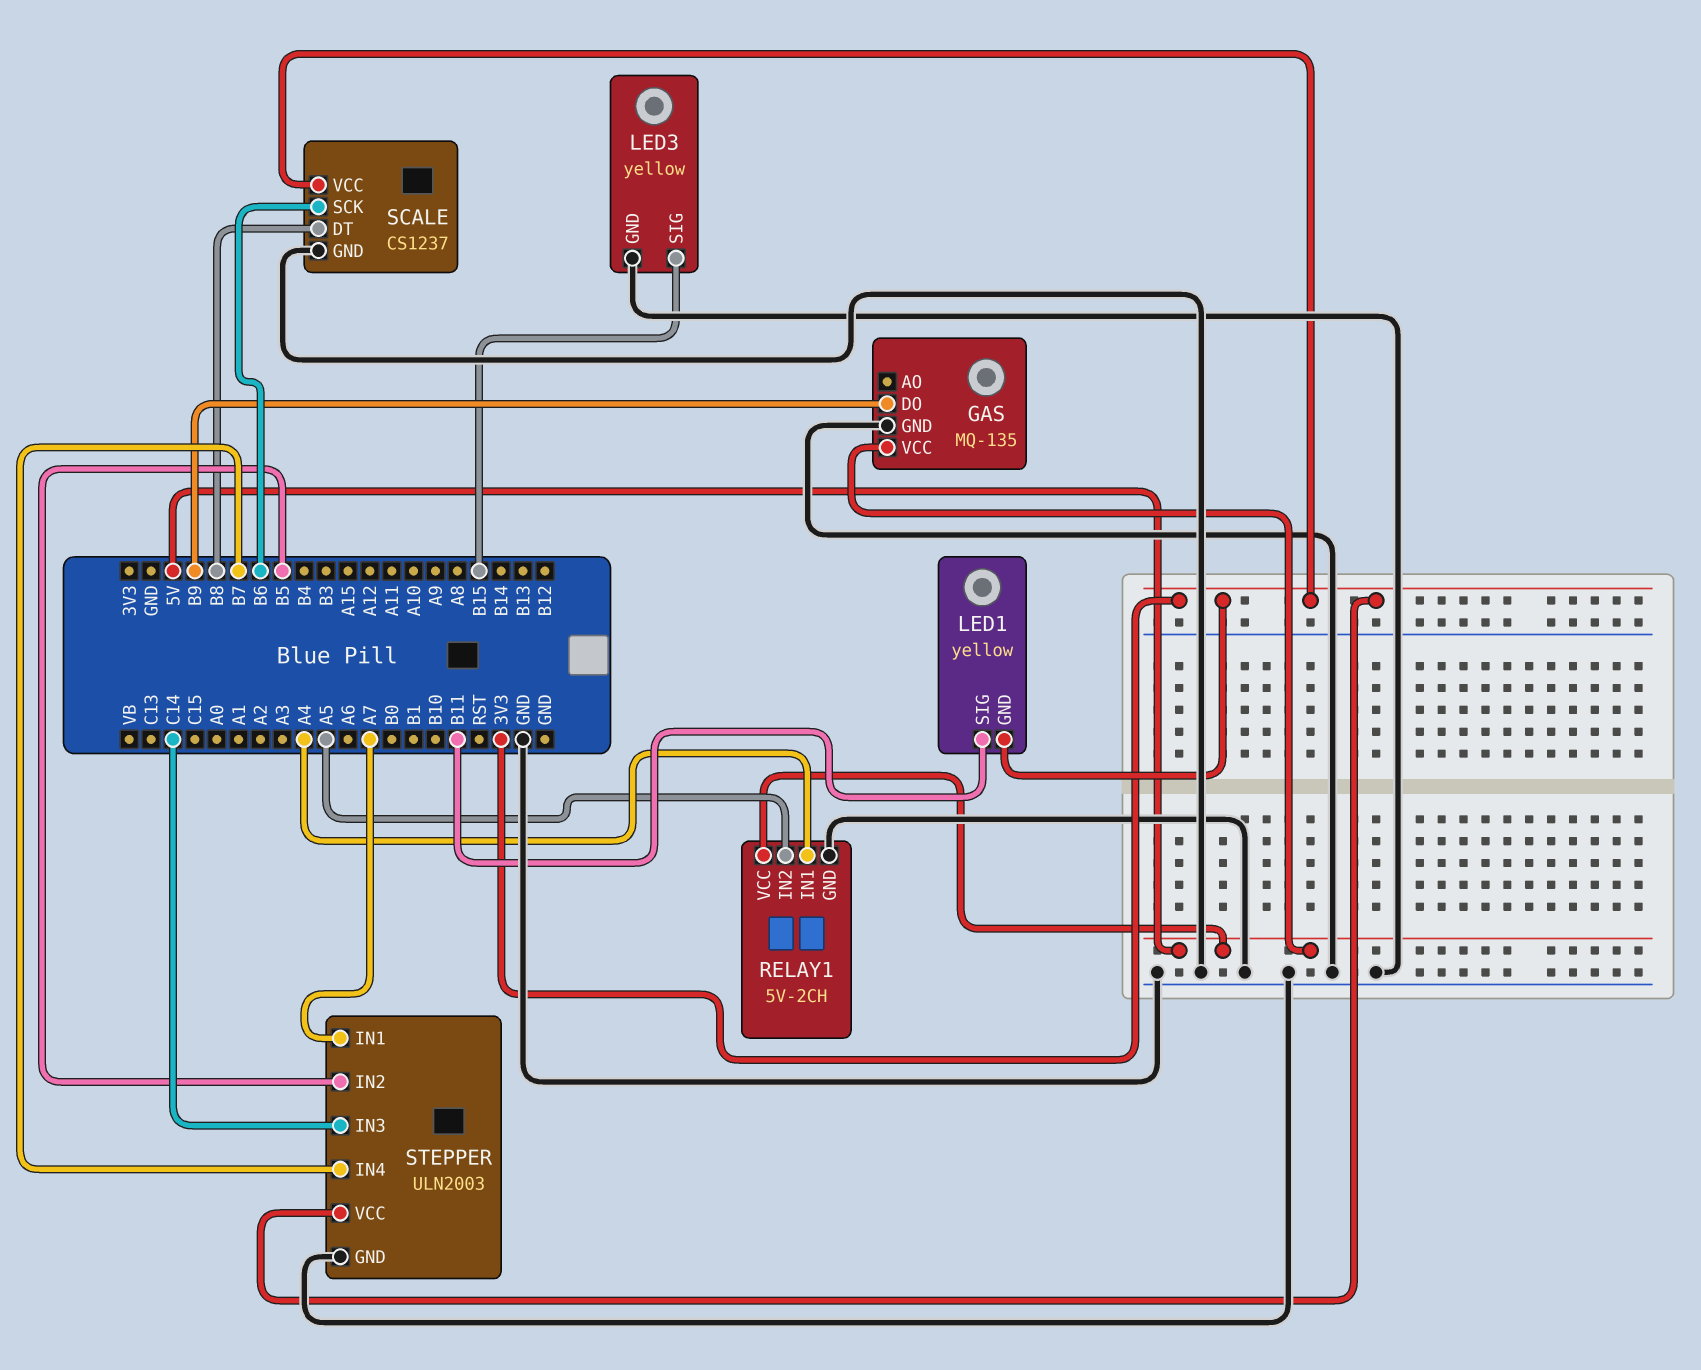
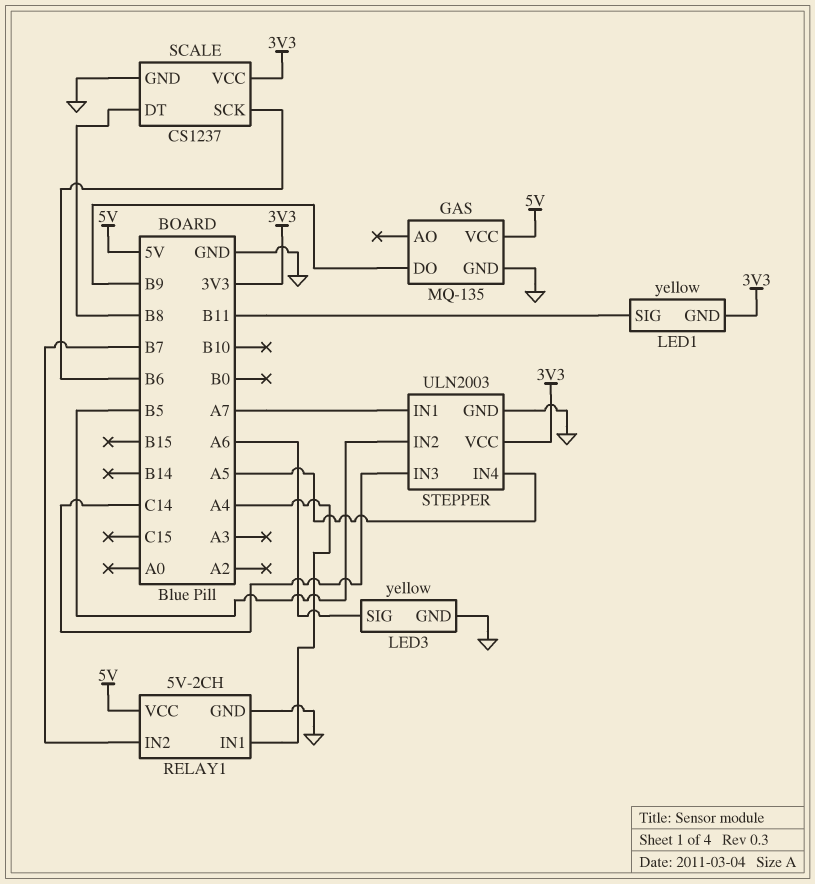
LED3 pin SIG: B15 -> A6
RELAY1 pin IN2: A5 -> B7
STEPPER pin IN4: B7 -> A5

